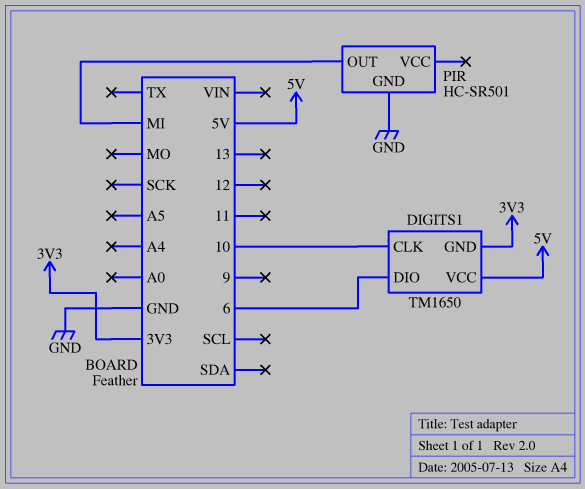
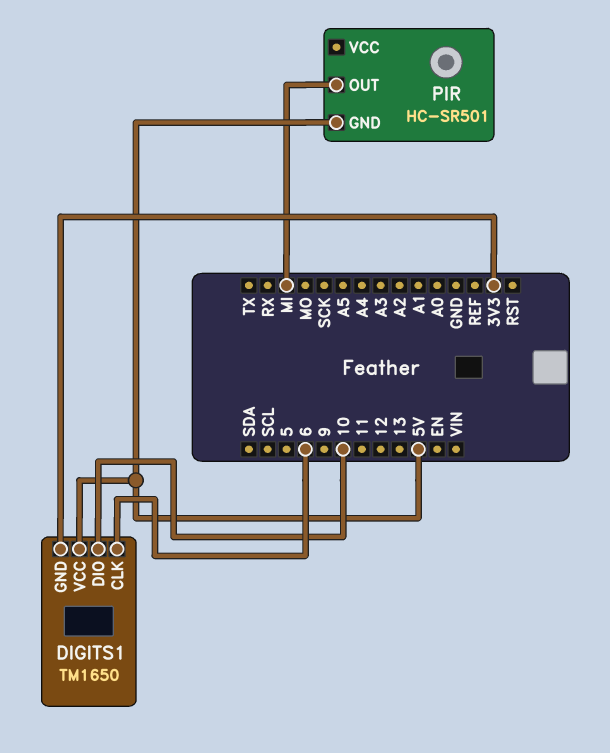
DIGITS1 pin CLK: 10 -> 6
DIGITS1 pin DIO: 6 -> 10
PIR pin GND: GND -> 5V

